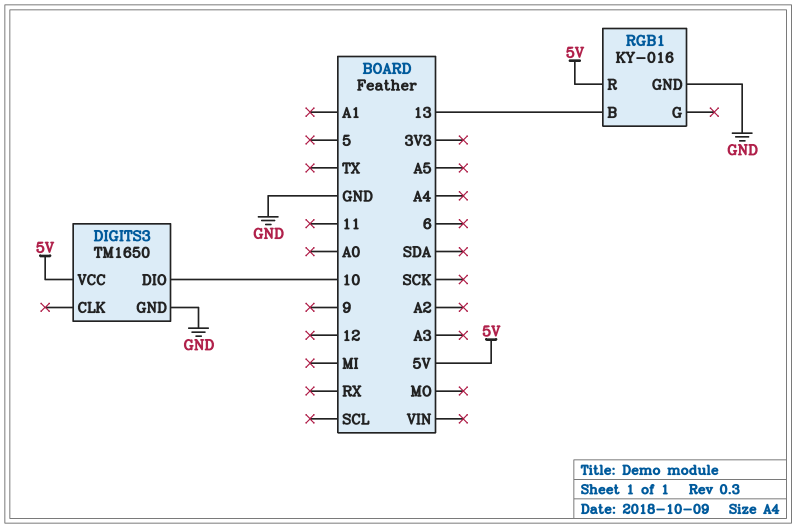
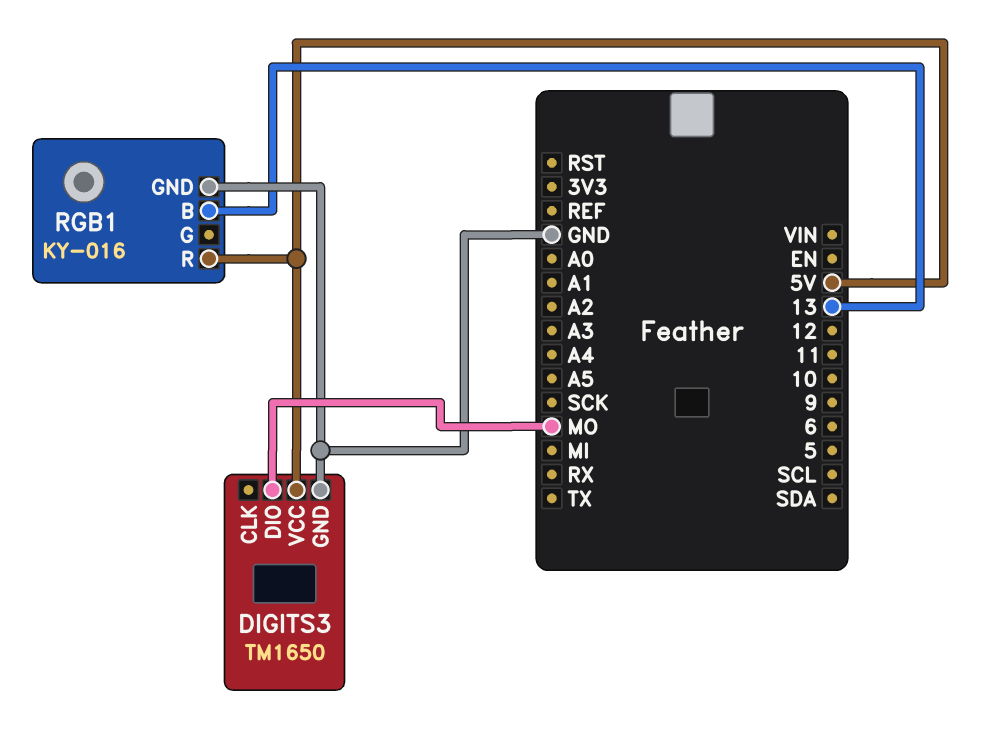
DIGITS3 pin DIO: 10 -> MO

